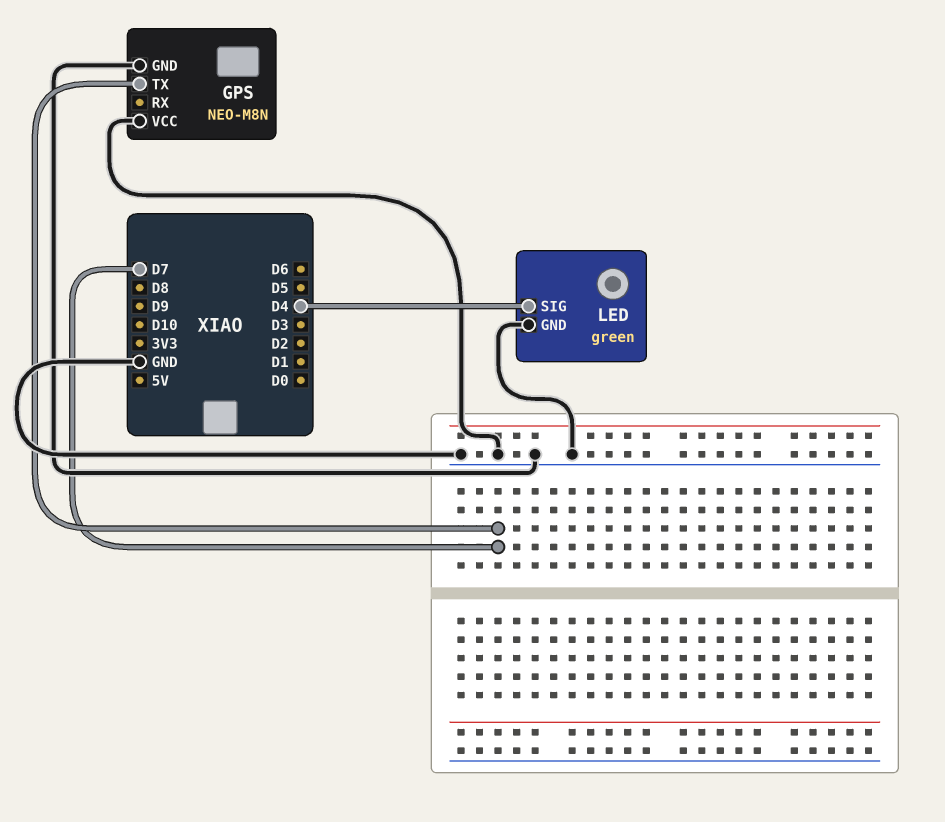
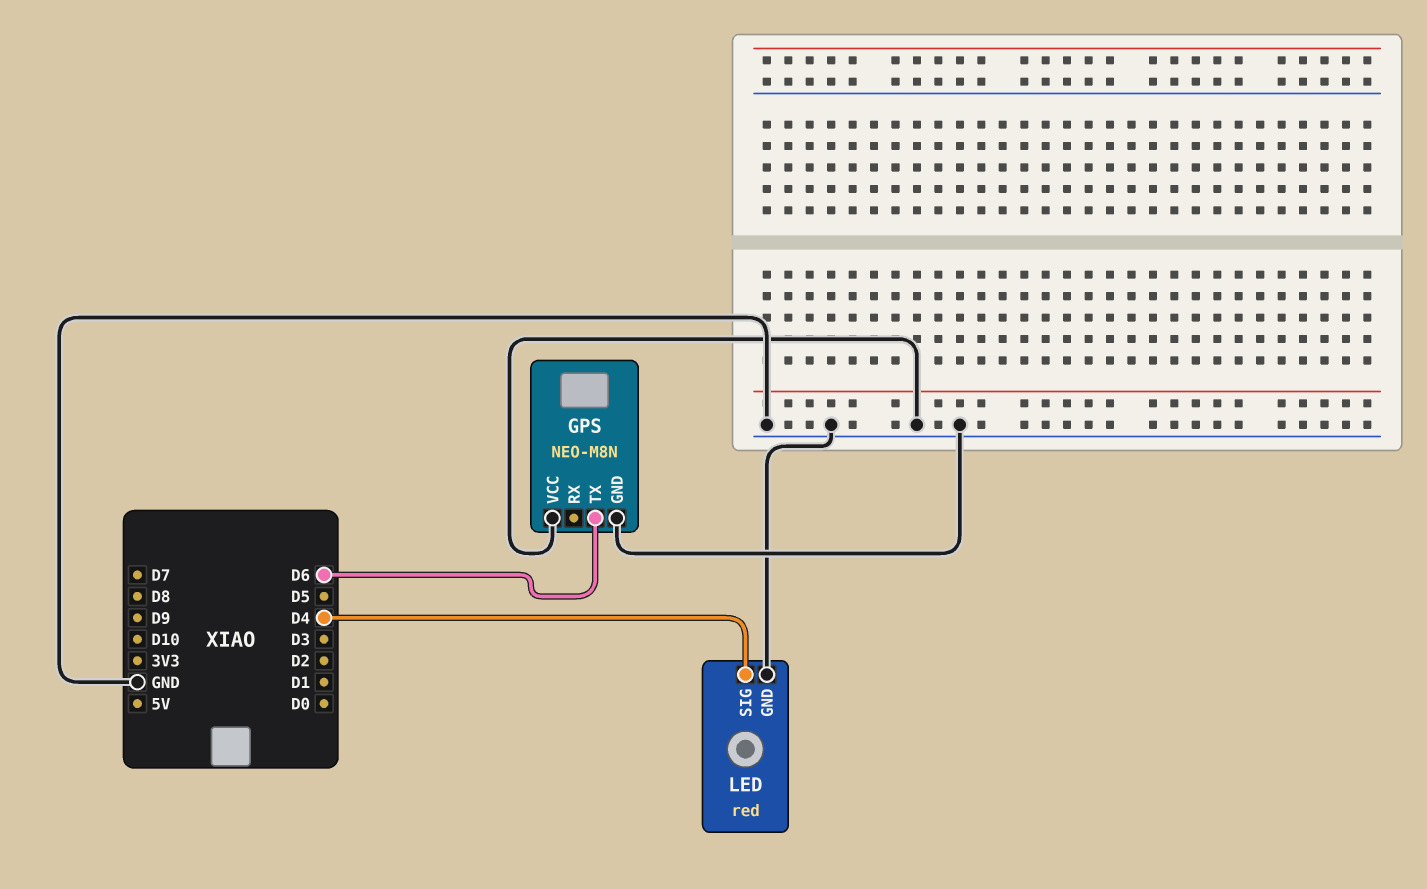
GPS pin TX: D7 -> D6
LED: green -> red

